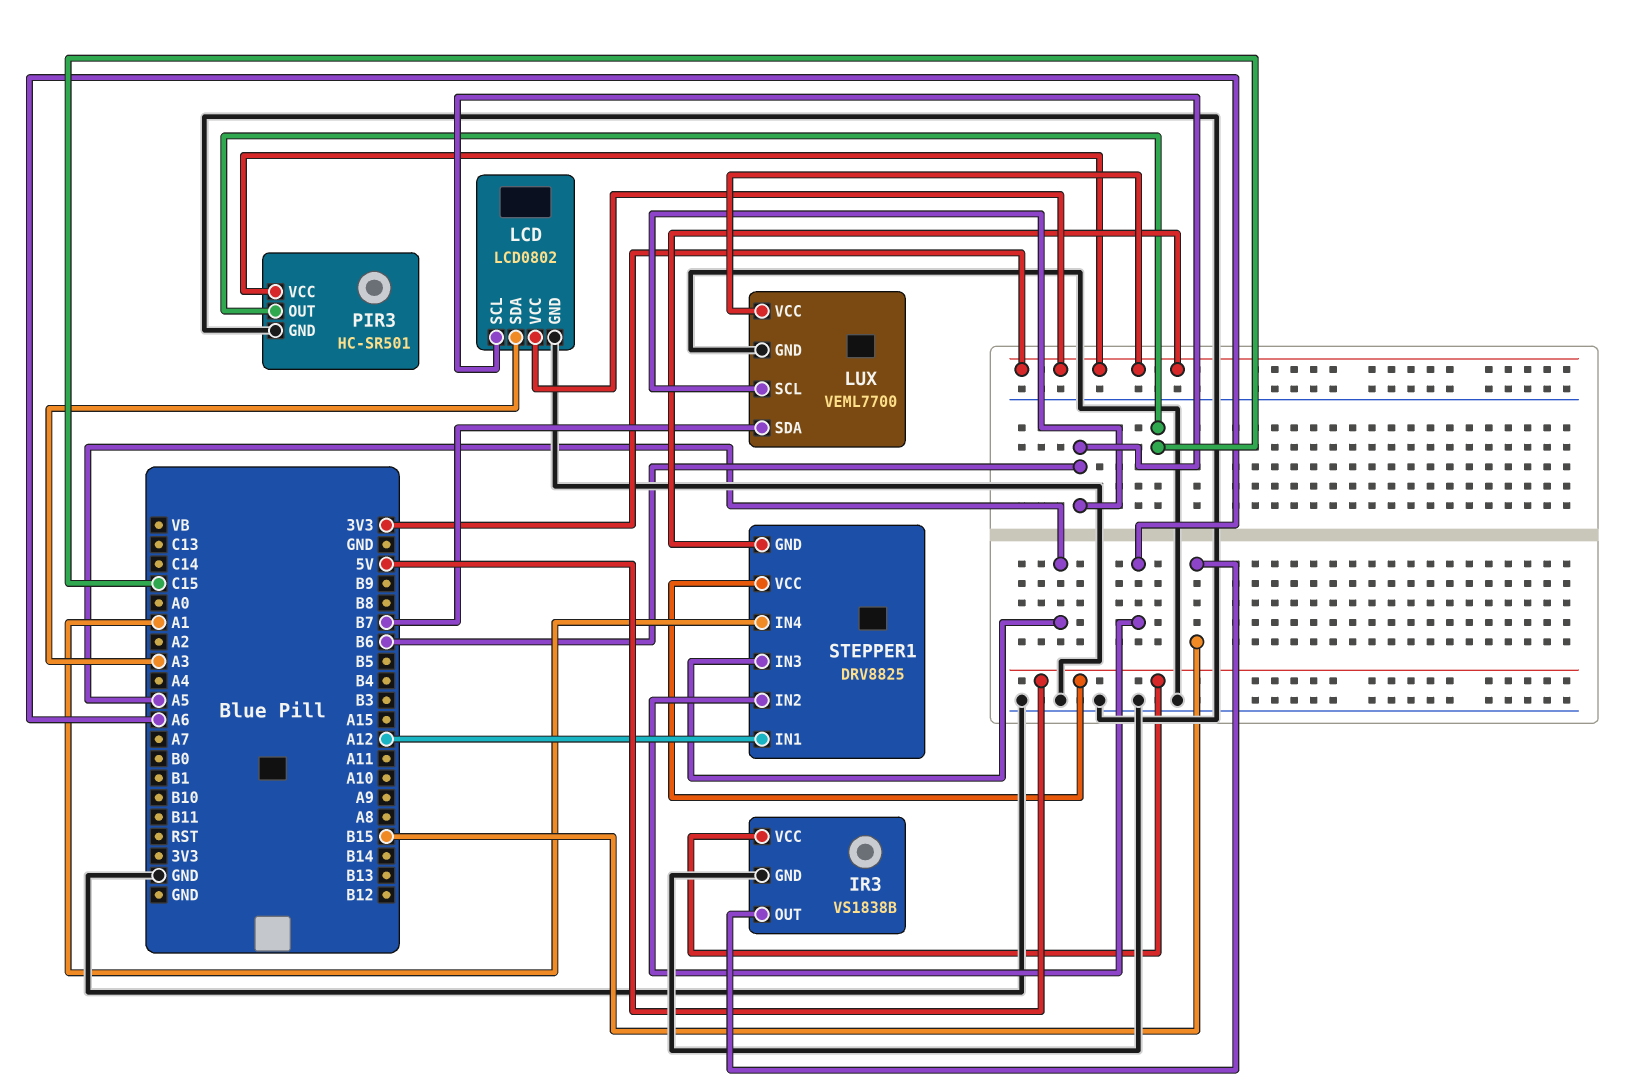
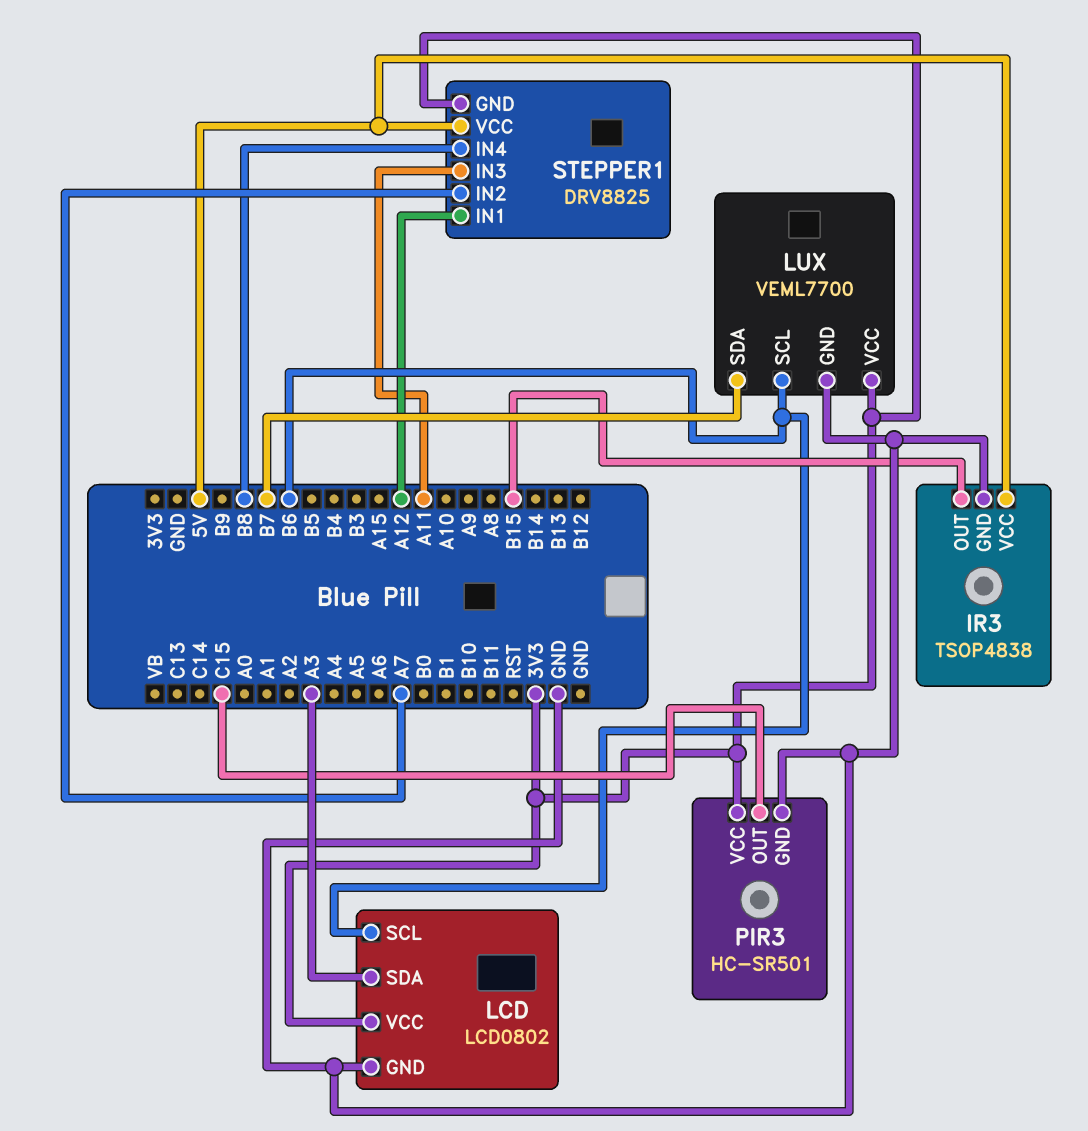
IR3: VS1838B -> TSOP4838
STEPPER1 pin IN2: A6 -> A7
STEPPER1 pin IN3: A5 -> A11
STEPPER1 pin IN4: A1 -> B8

